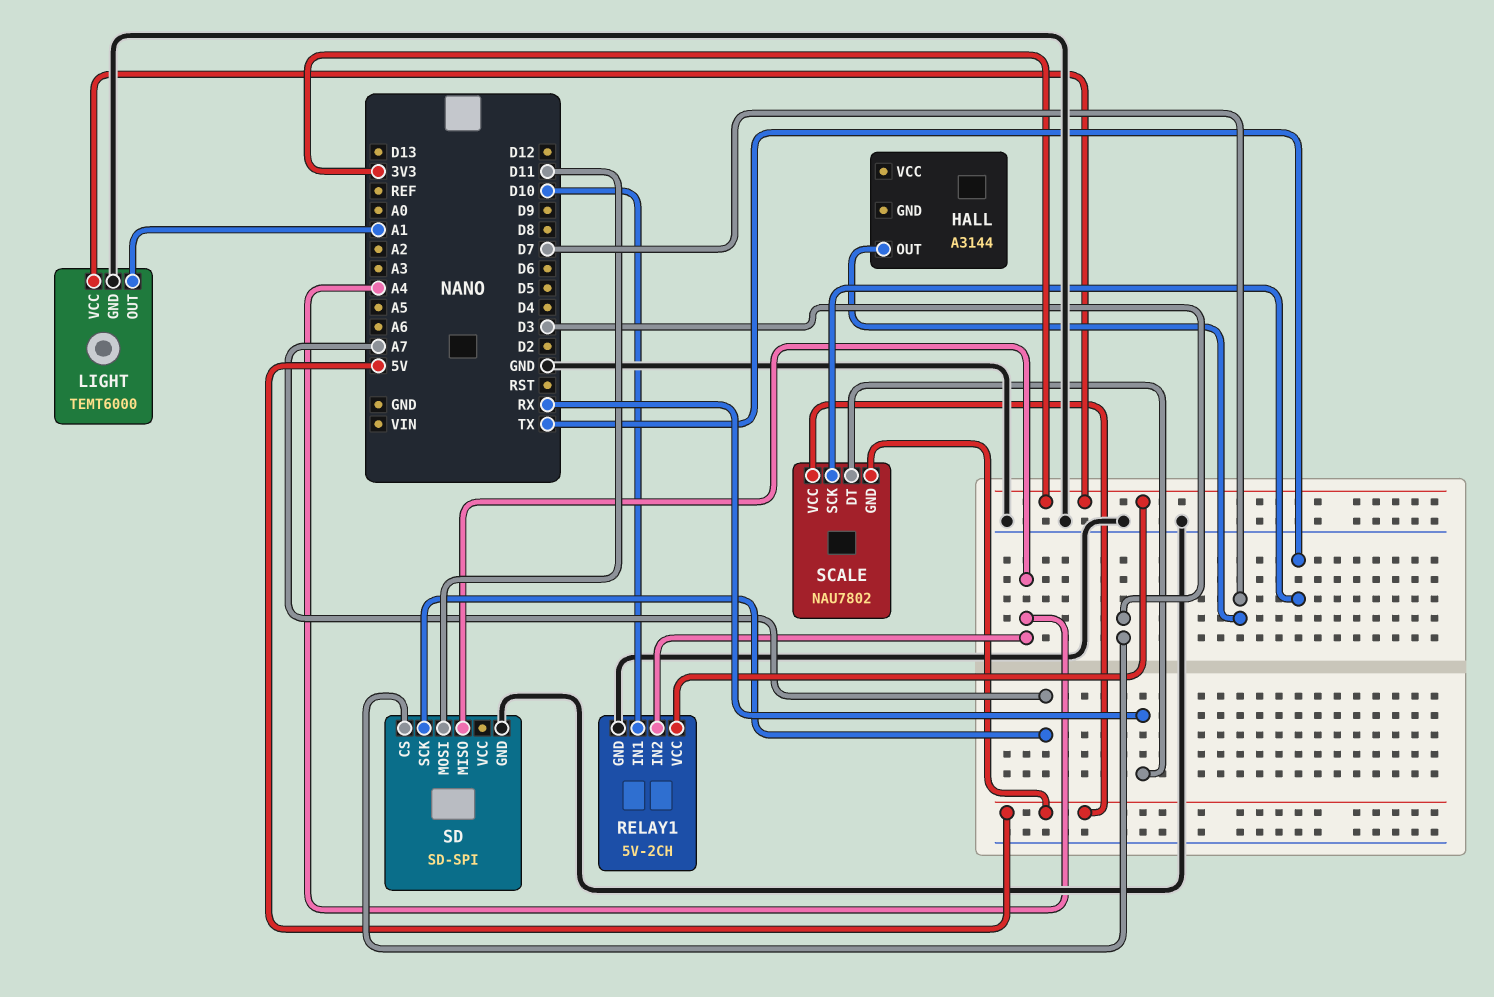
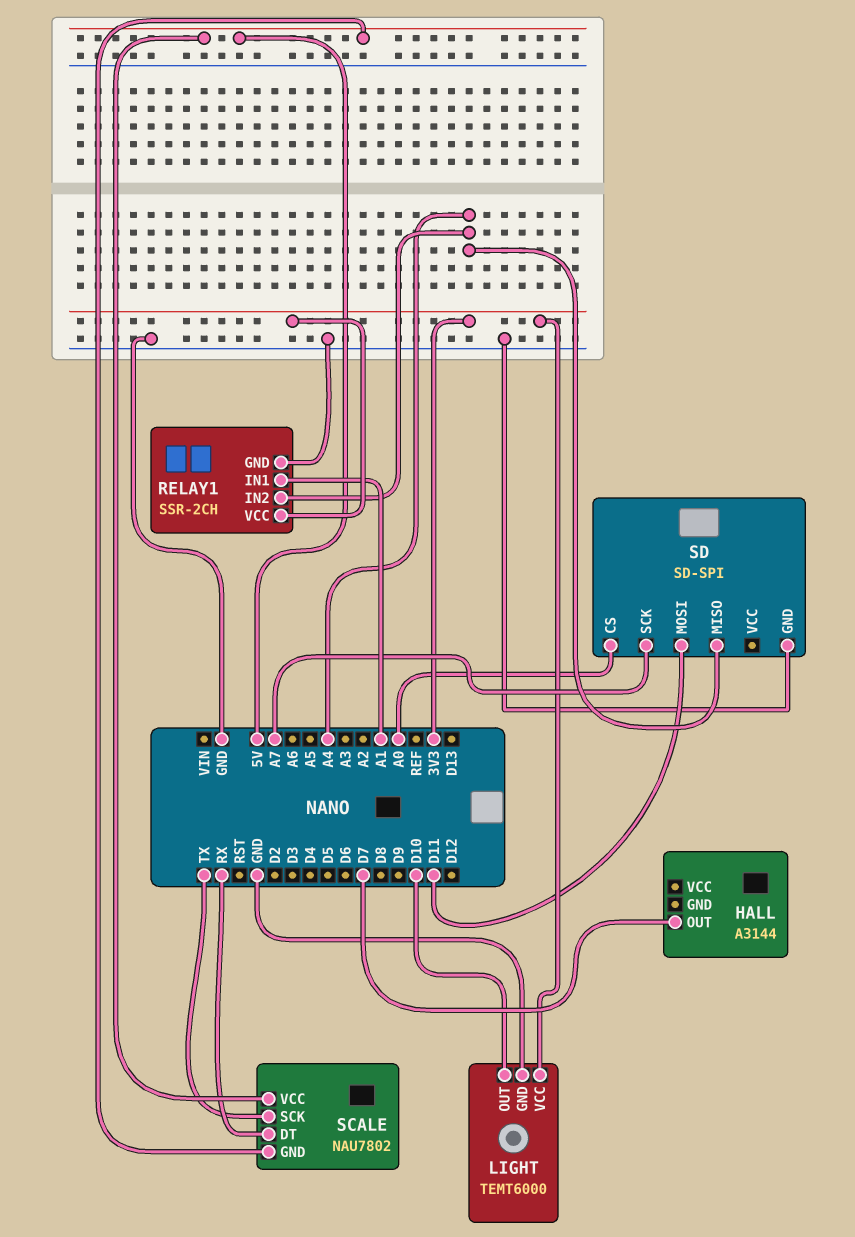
LIGHT pin OUT: A1 -> D10
RELAY1: 5V-2CH -> SSR-2CH
RELAY1 pin IN1: D10 -> A1
SD pin CS: D3 -> A0

